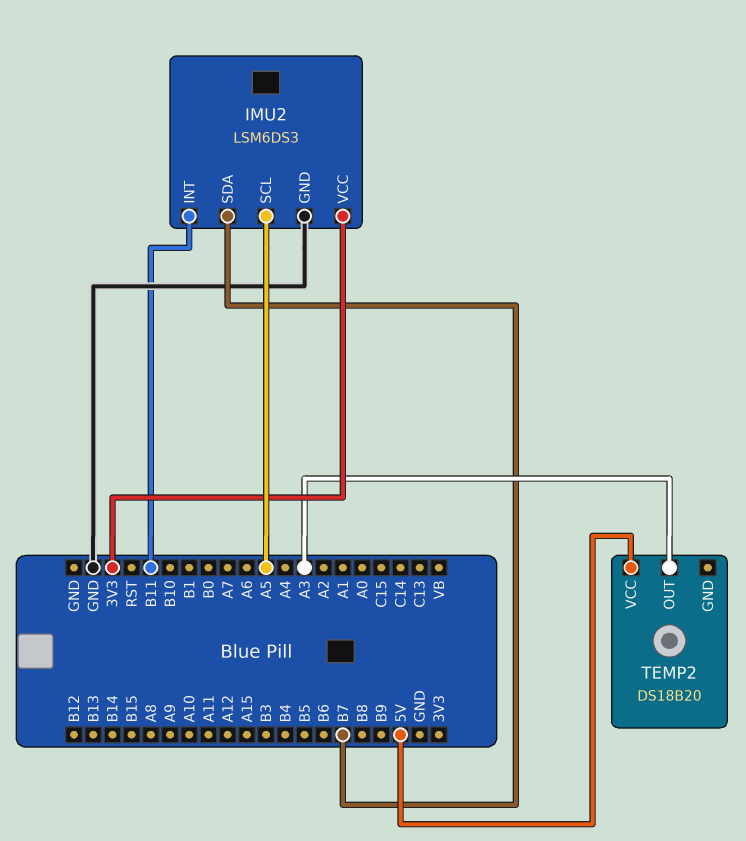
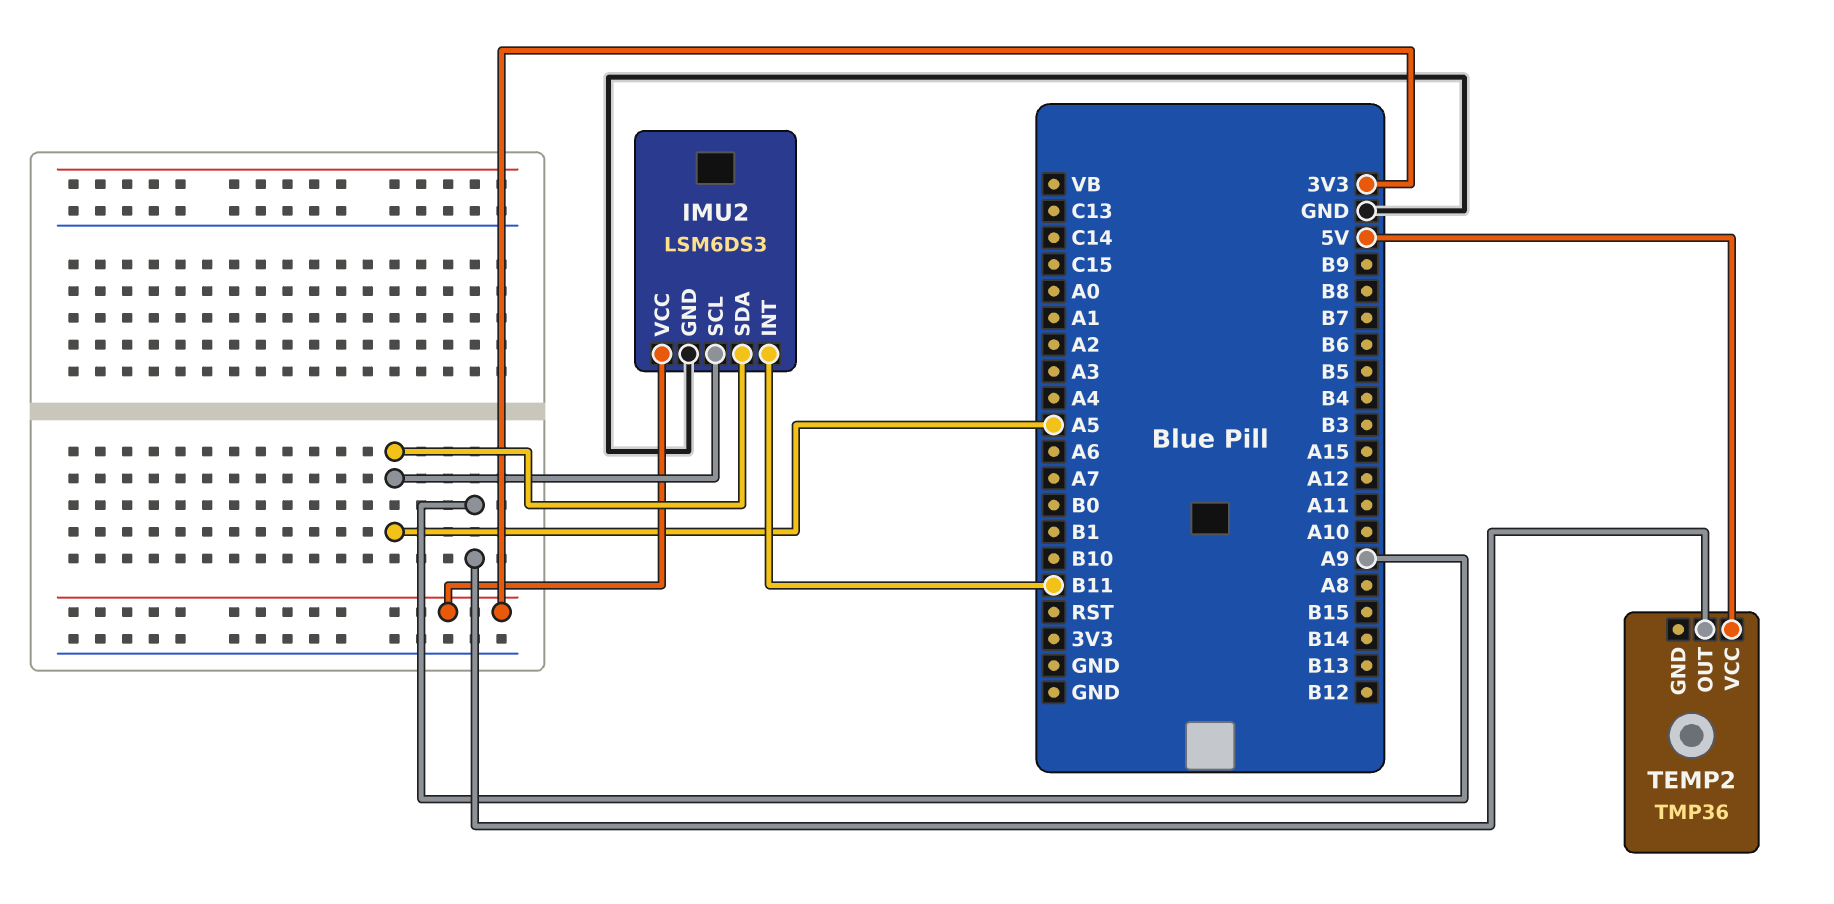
IMU2 pin SDA: B7 -> A5
TEMP2: DS18B20 -> TMP36
TEMP2 pin OUT: A3 -> A9

